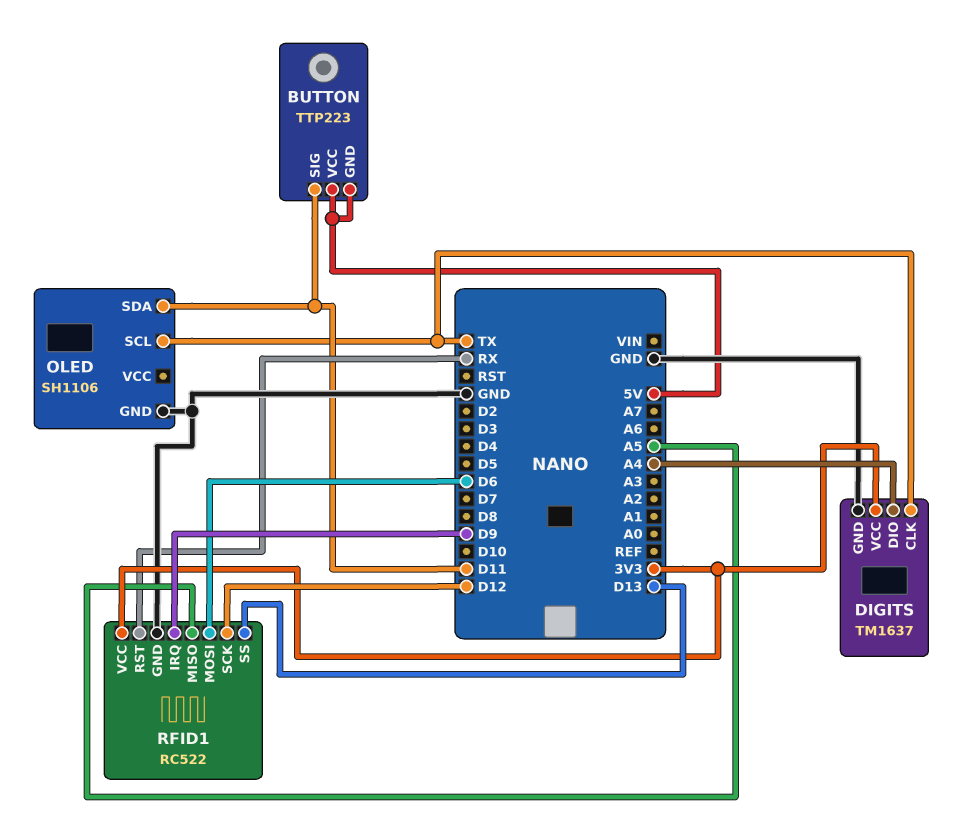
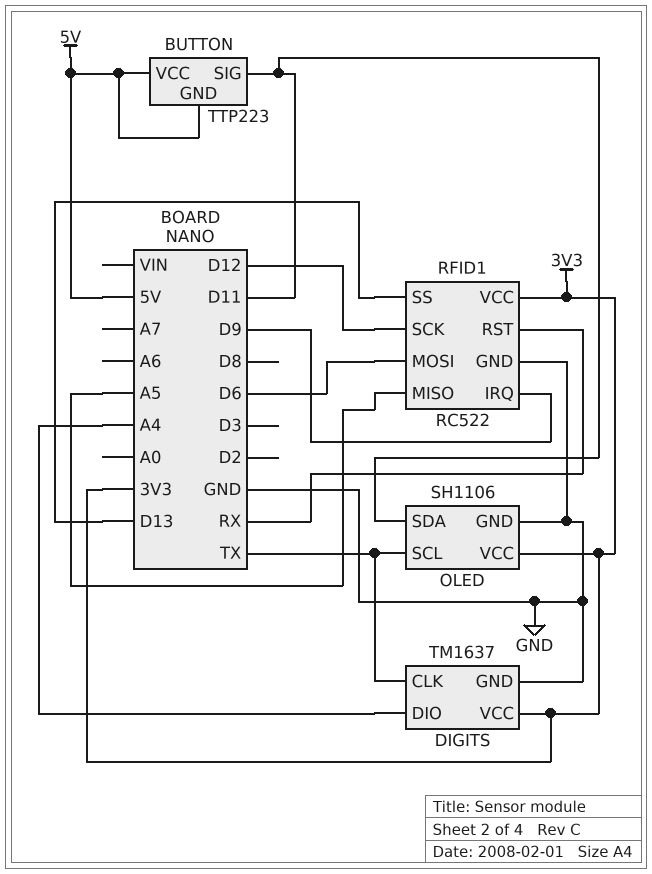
OLED pin VCC: none -> 3V3

